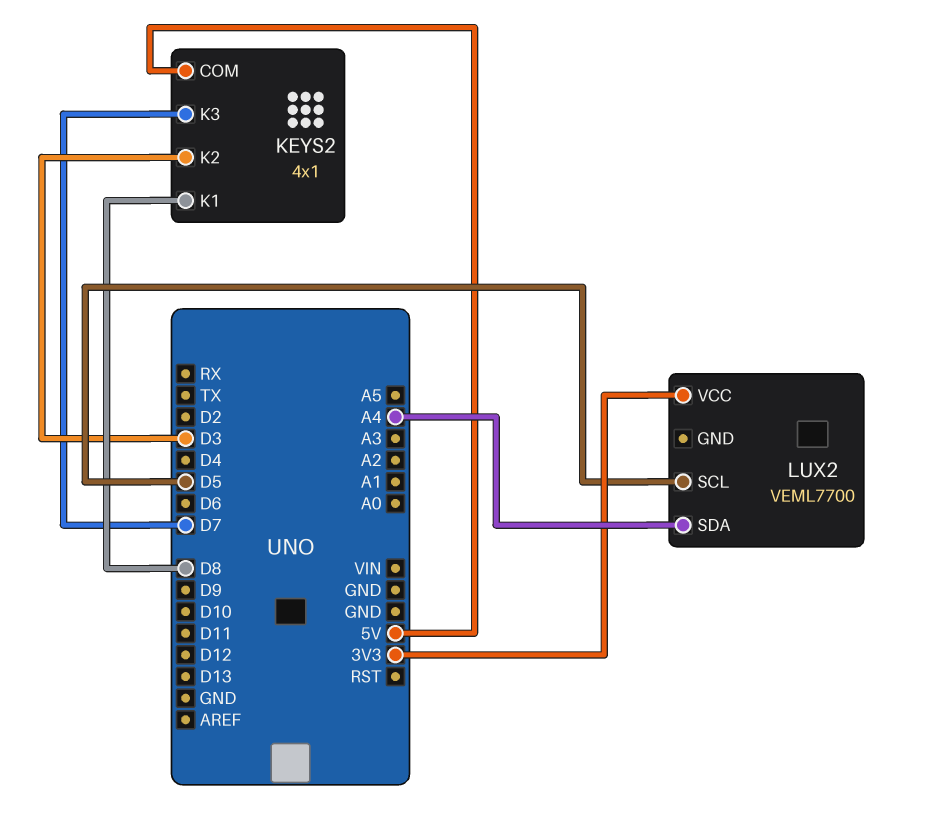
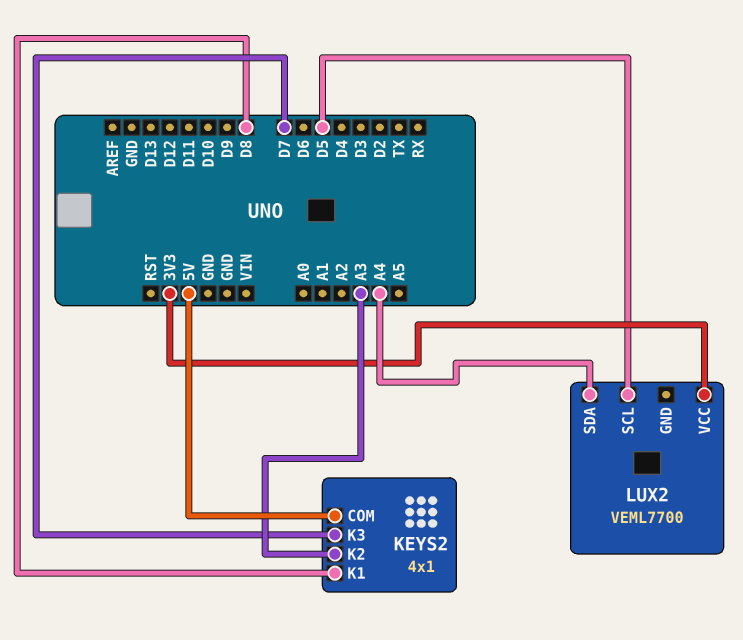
KEYS2 pin K2: D3 -> A3

